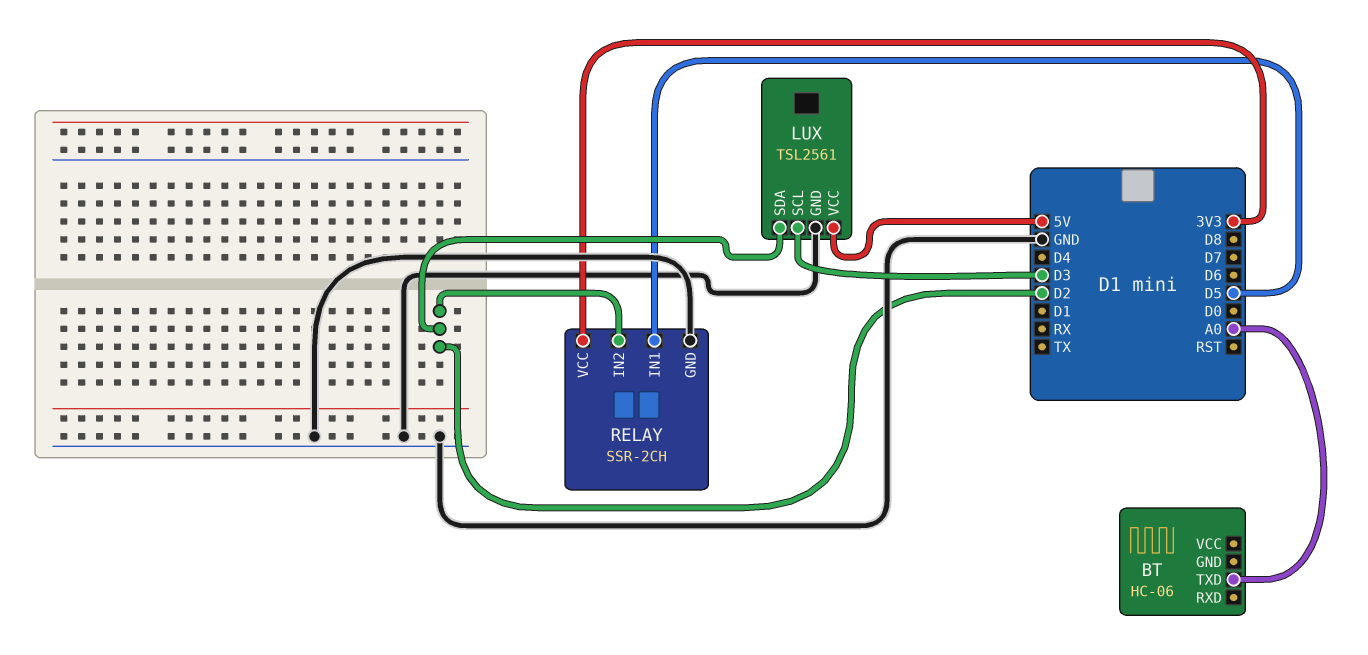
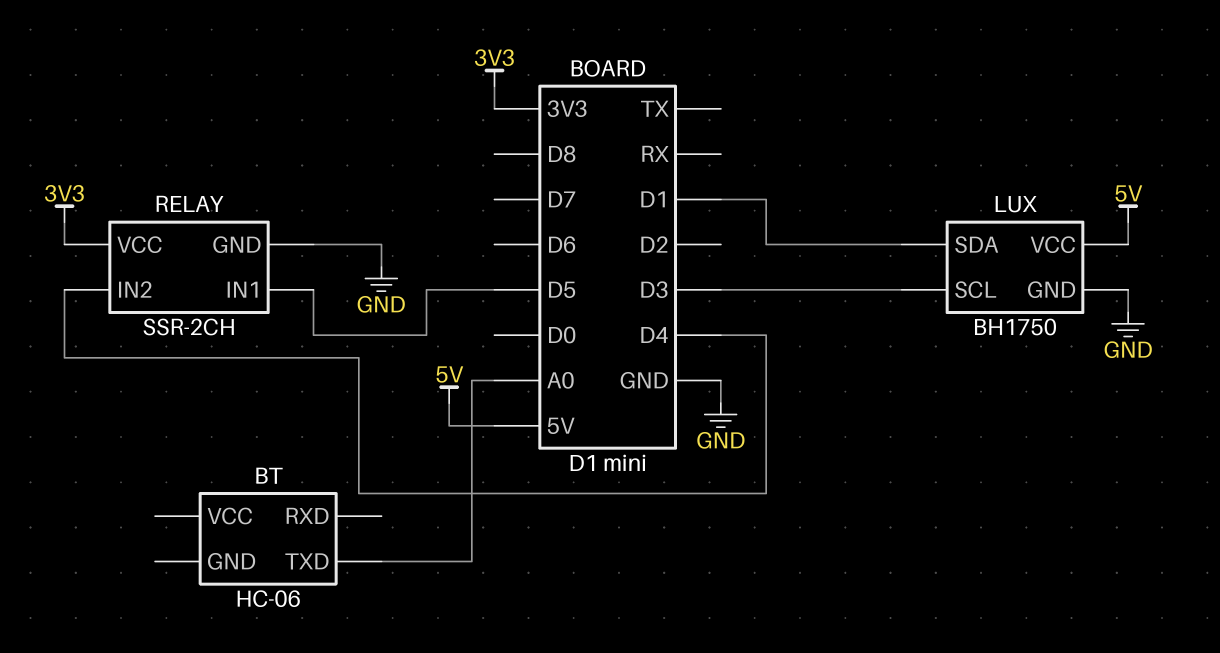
LUX: TSL2561 -> BH1750
LUX pin SDA: D2 -> D1
RELAY pin IN2: D2 -> D4

